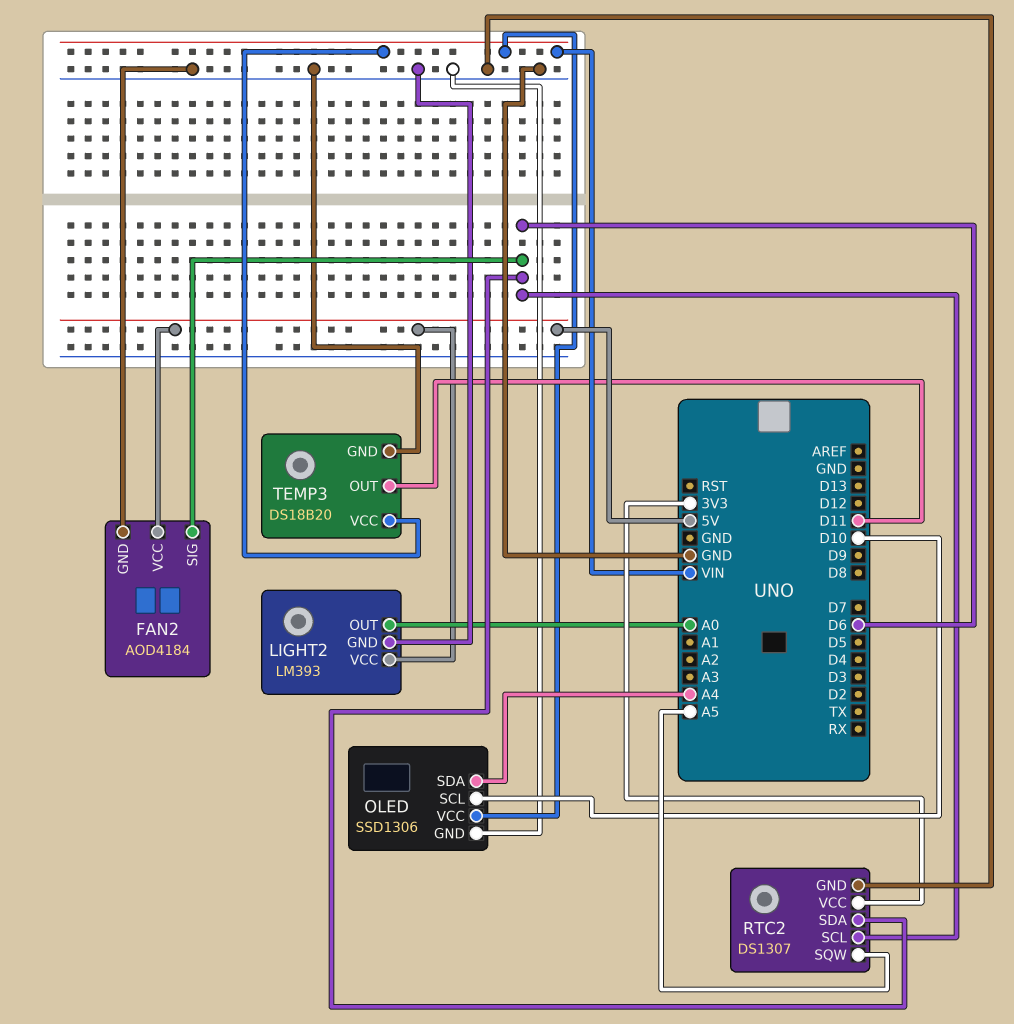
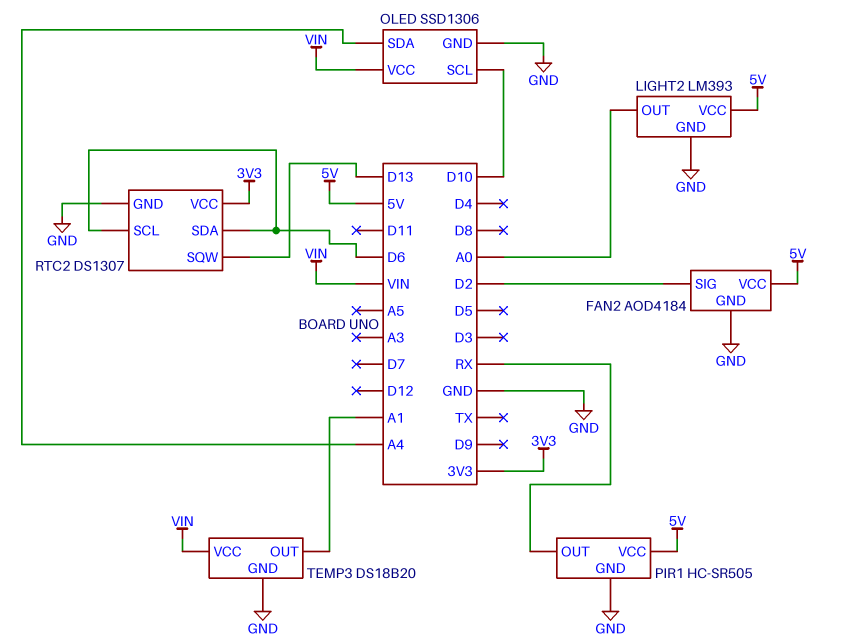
FAN2 pin SIG: D6 -> D2
PIR1: none -> HC-SR505
PIR1 pin GND: none -> GND
PIR1 pin OUT: none -> RX
PIR1 pin VCC: none -> 5V
RTC2 pin SQW: A5 -> D13
TEMP3 pin OUT: D11 -> A1

